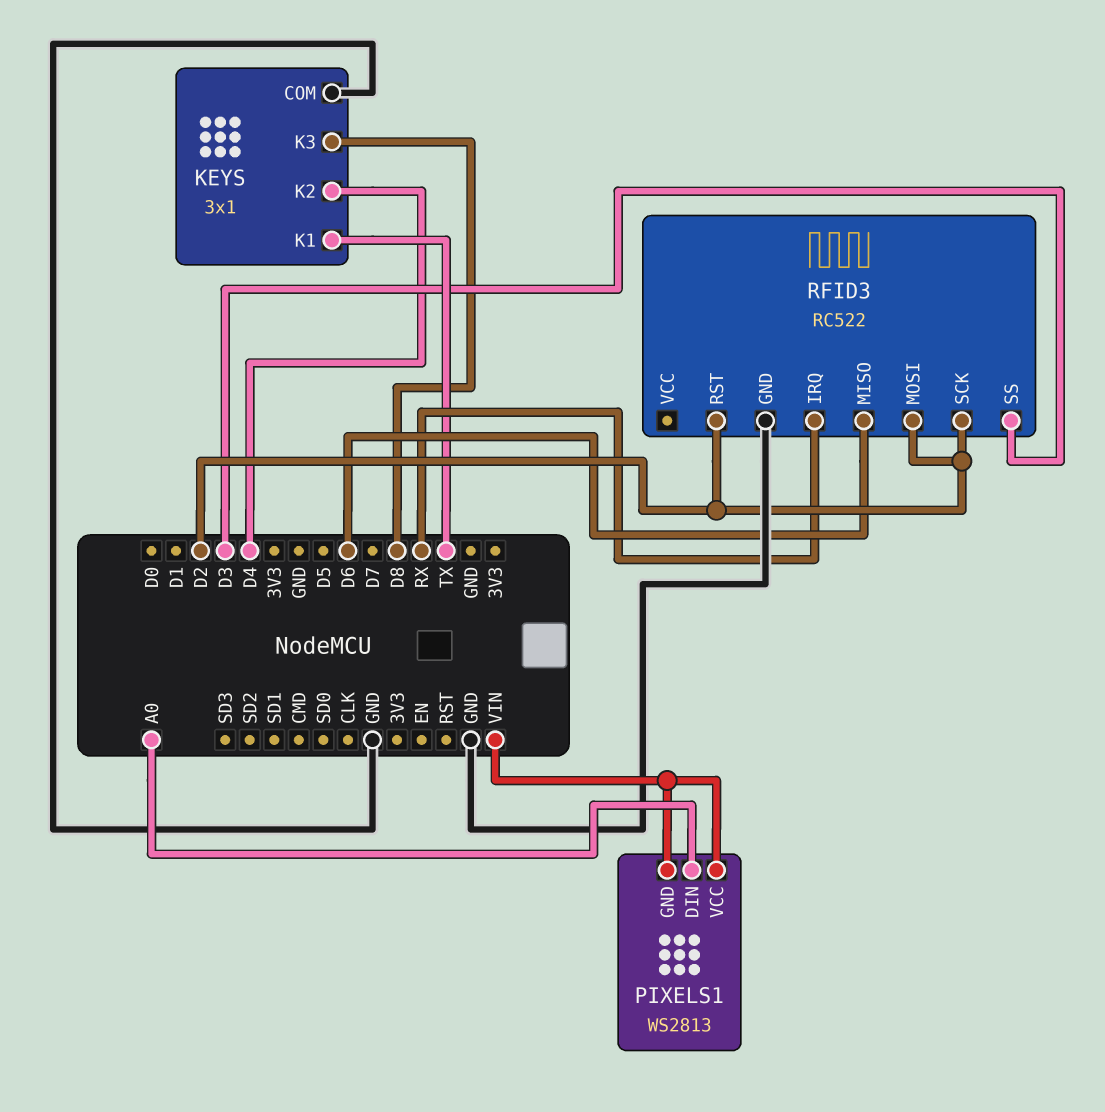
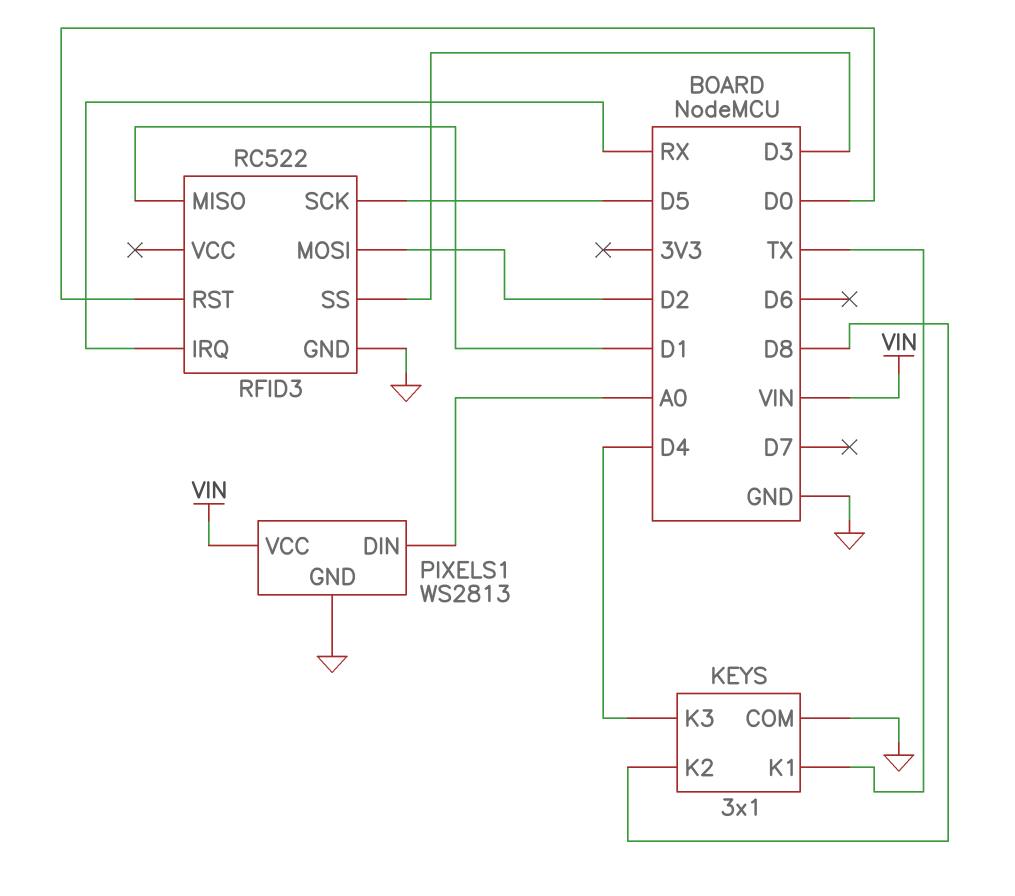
KEYS pin K2: D4 -> D8
KEYS pin K3: D8 -> D4
PIXELS1 pin GND: VIN -> GND
RFID3 pin MISO: D6 -> D1
RFID3 pin RST: D2 -> D0
RFID3 pin SCK: D2 -> D5

